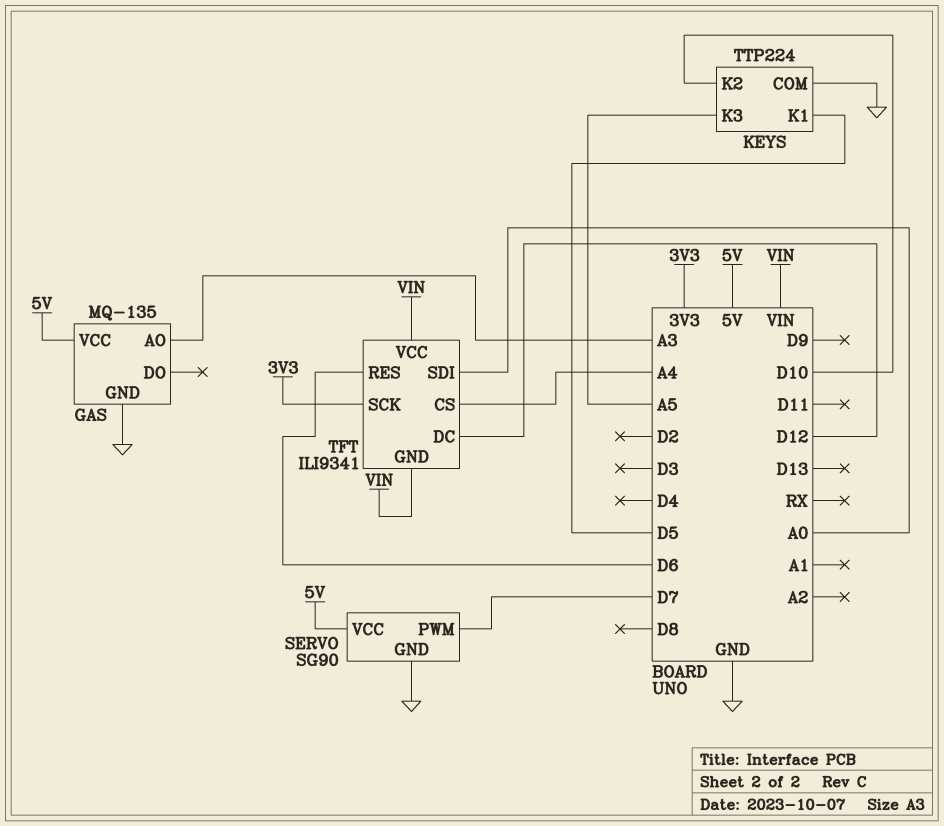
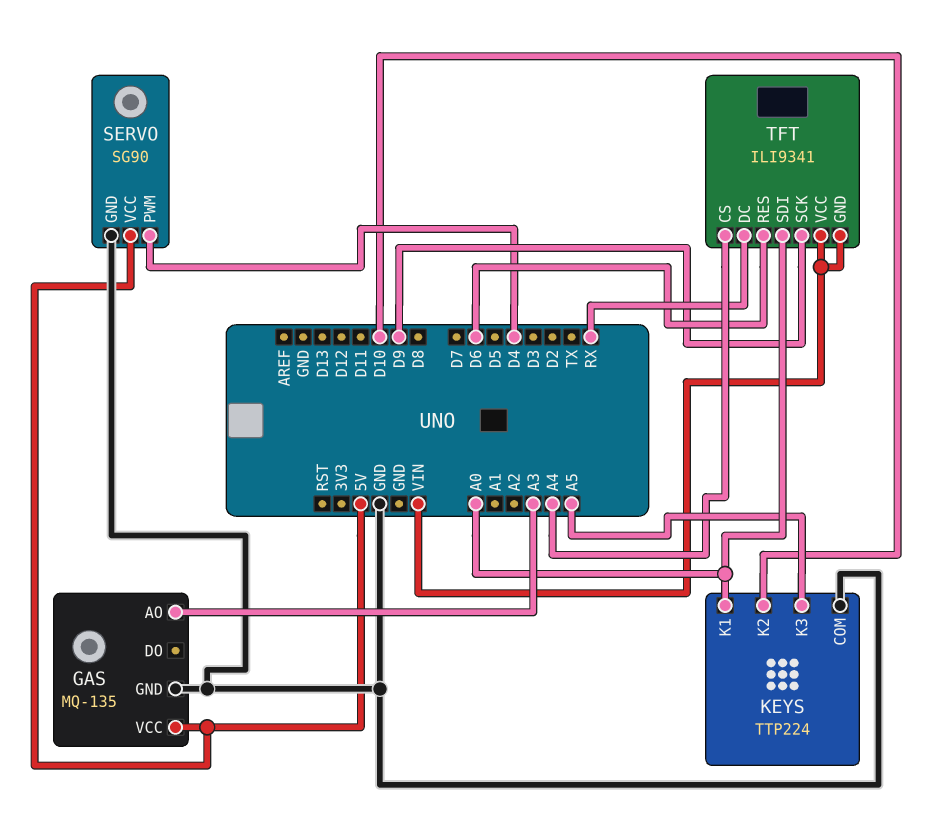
KEYS pin K1: D5 -> A0
SERVO pin PWM: D7 -> D4
TFT pin DC: D12 -> RX
TFT pin SCK: 3V3 -> D9

